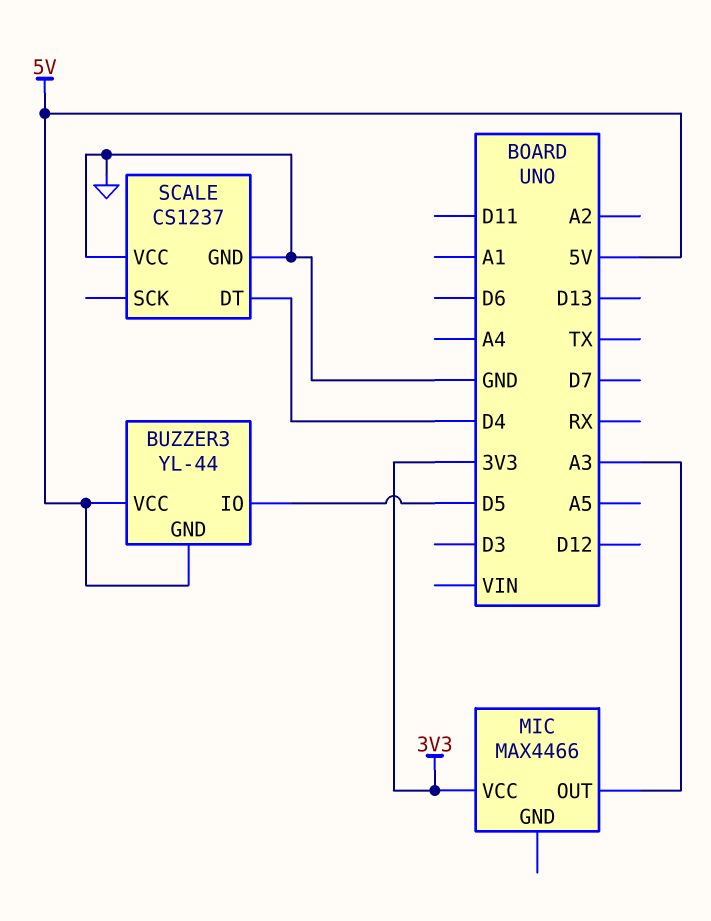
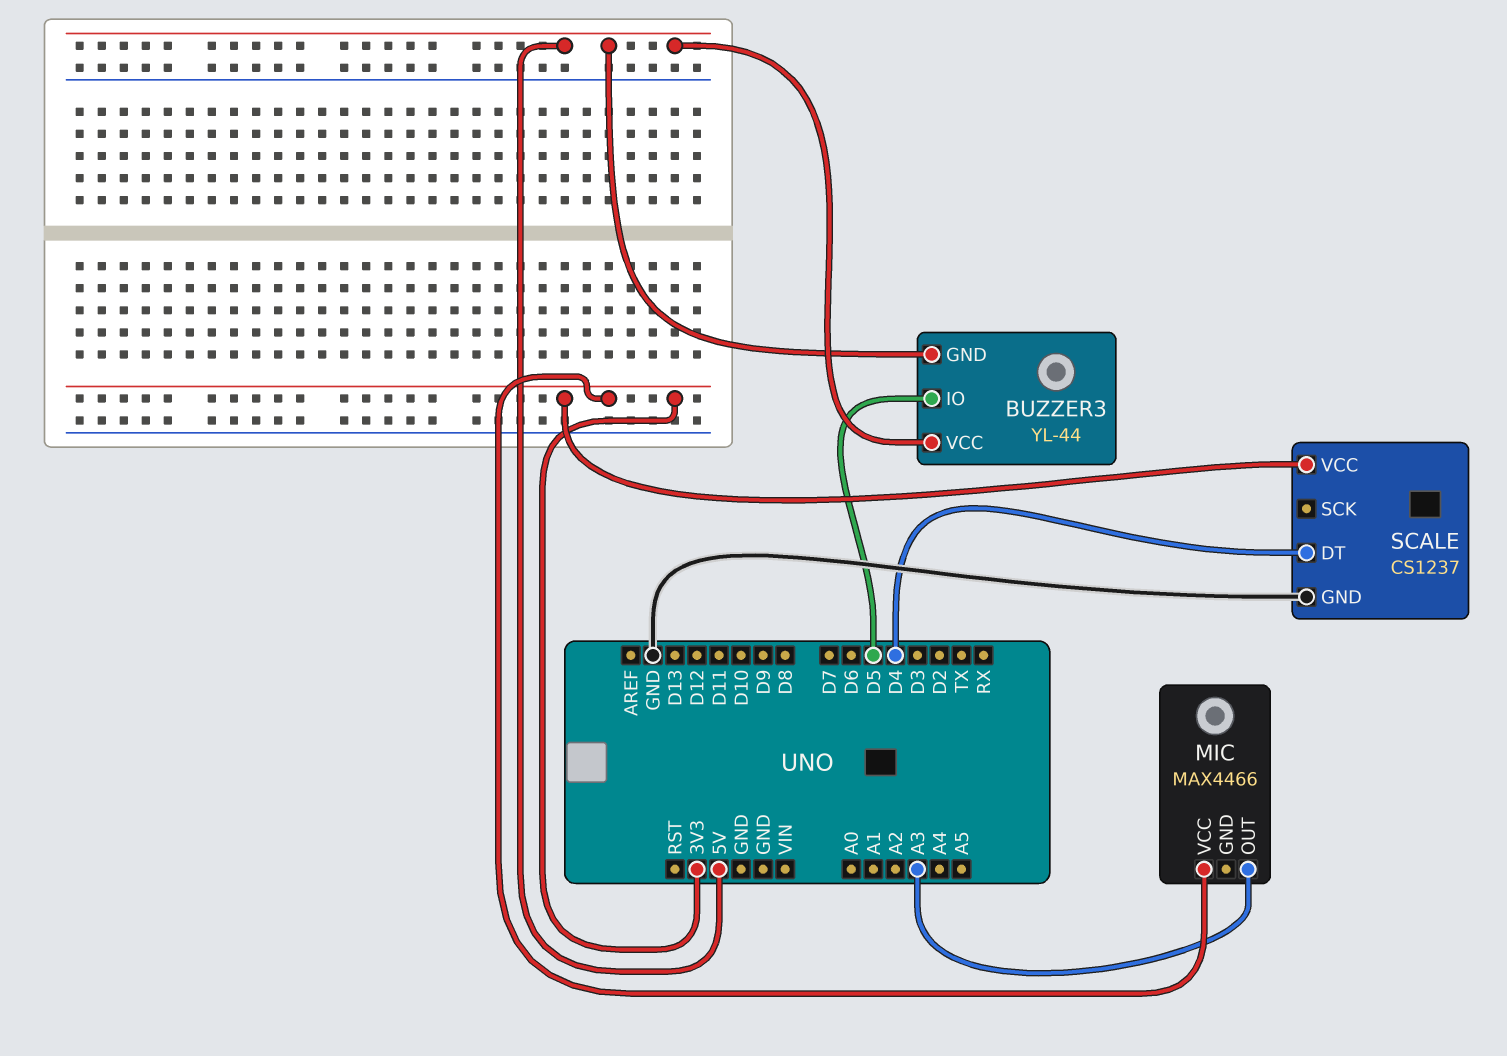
SCALE pin VCC: GND -> 3V3

